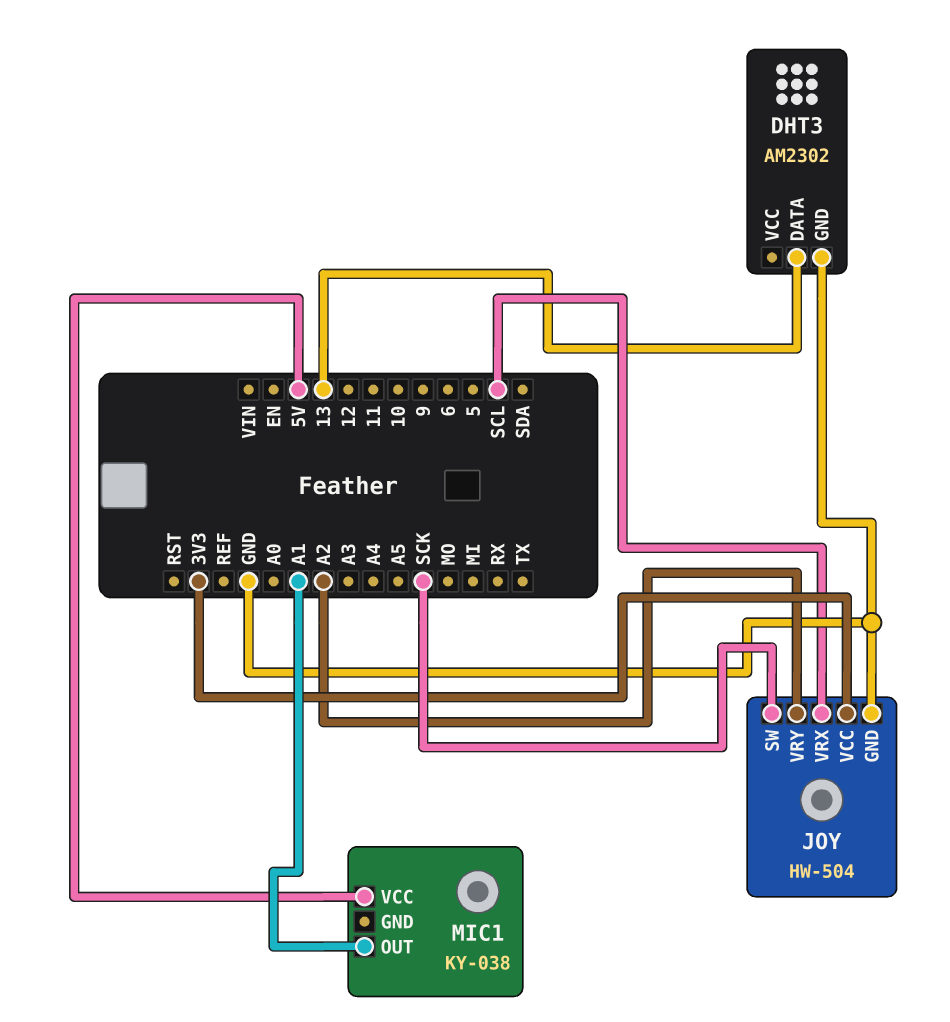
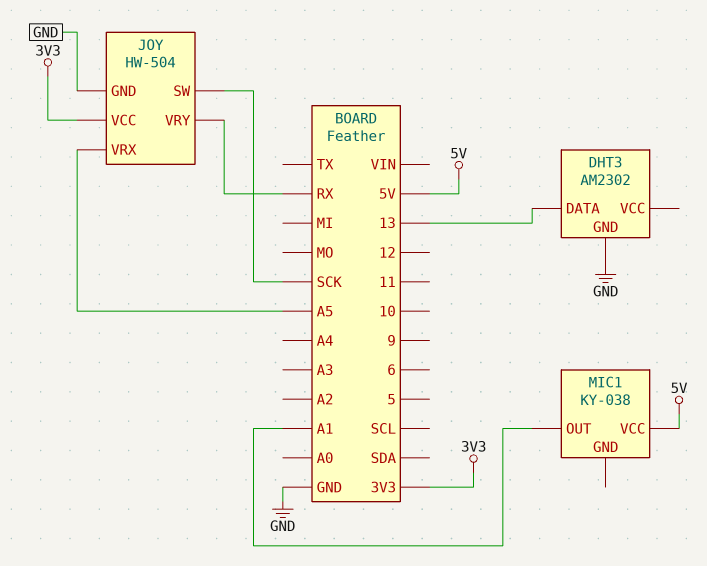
JOY pin VRX: SCL -> A5
JOY pin VRY: A2 -> RX

